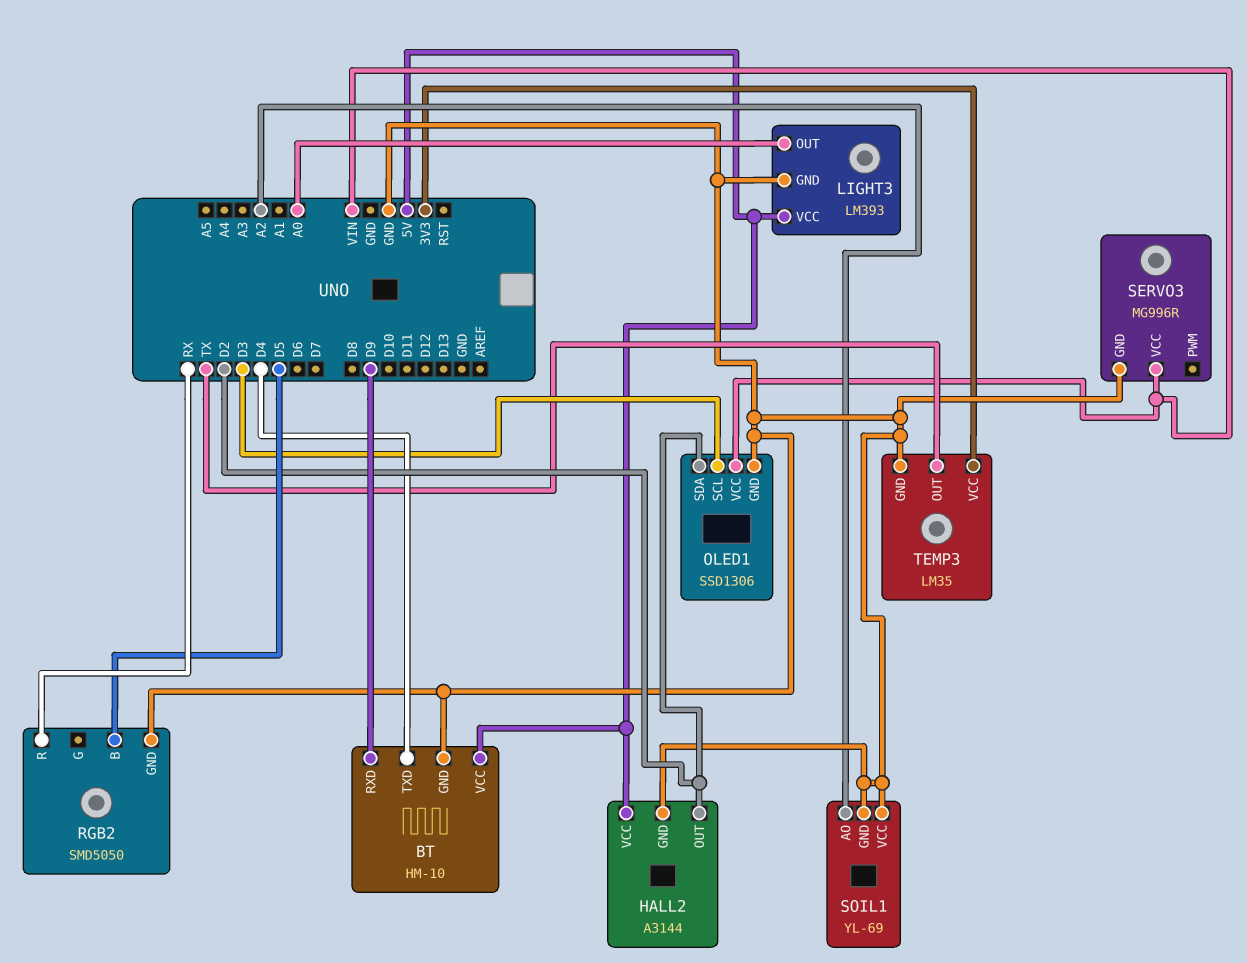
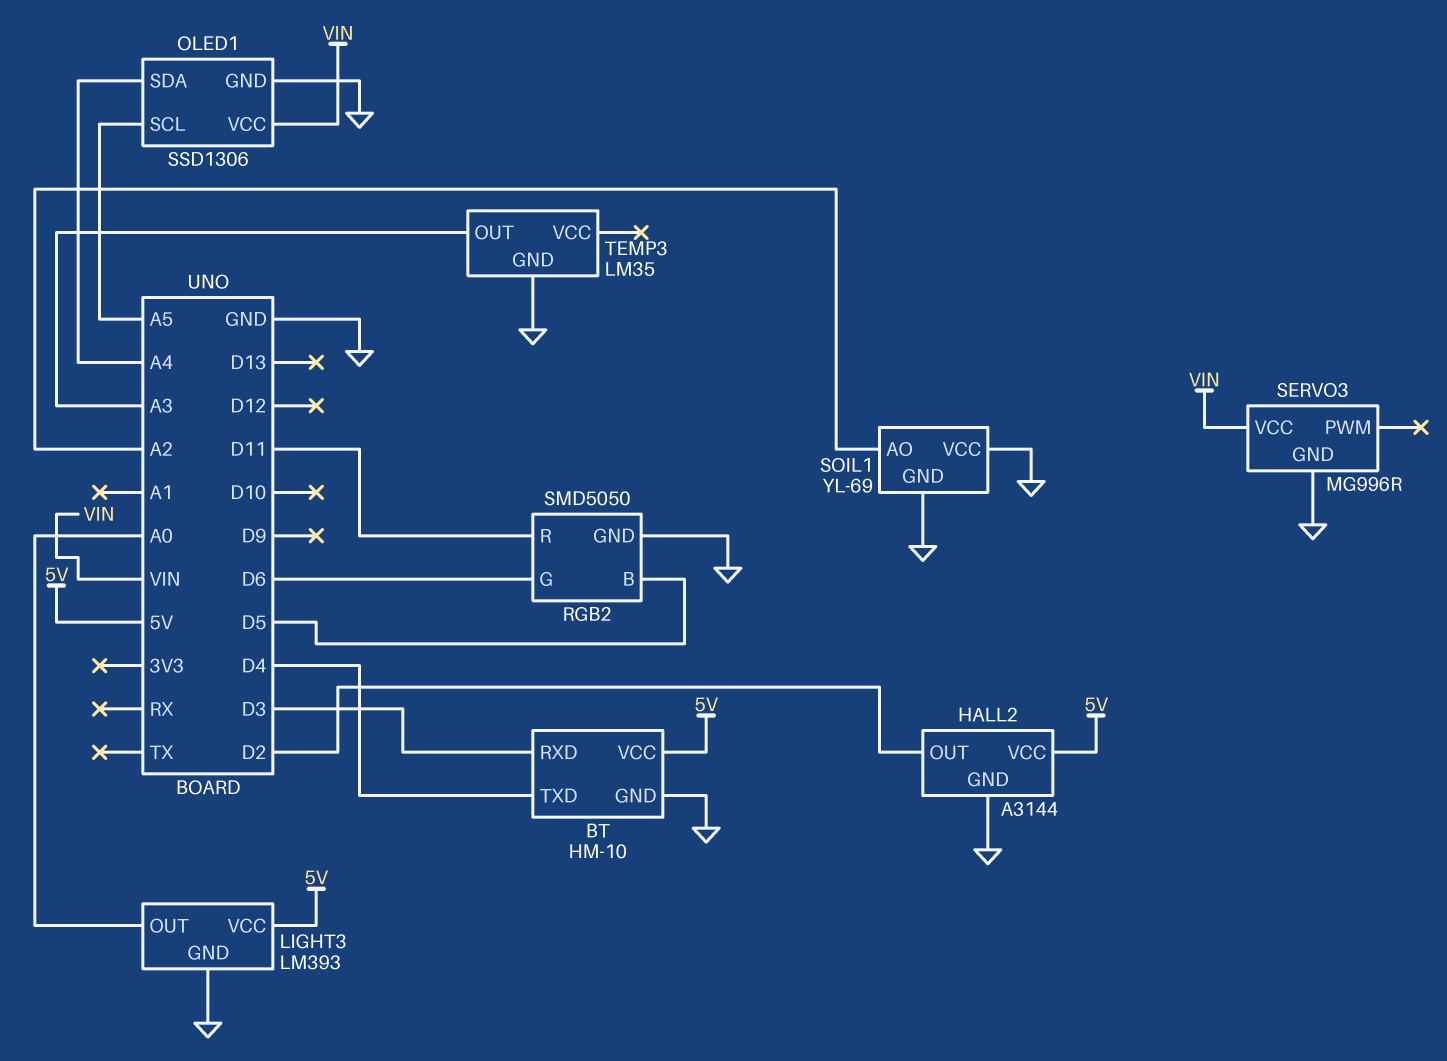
BT pin RXD: D9 -> D3
OLED1 pin SCL: D3 -> A5
OLED1 pin SDA: D2 -> A4
RGB2 pin G: none -> D6
RGB2 pin R: RX -> D11
TEMP3 pin OUT: TX -> A3
TEMP3 pin VCC: 3V3 -> none

